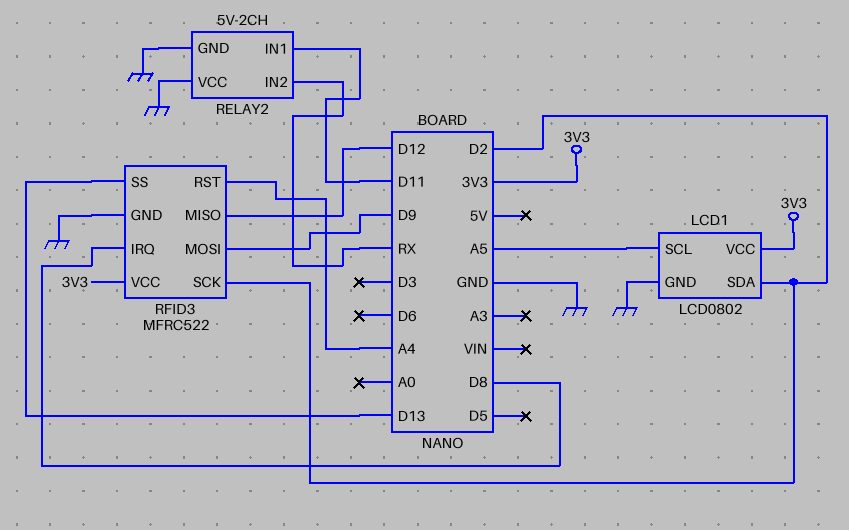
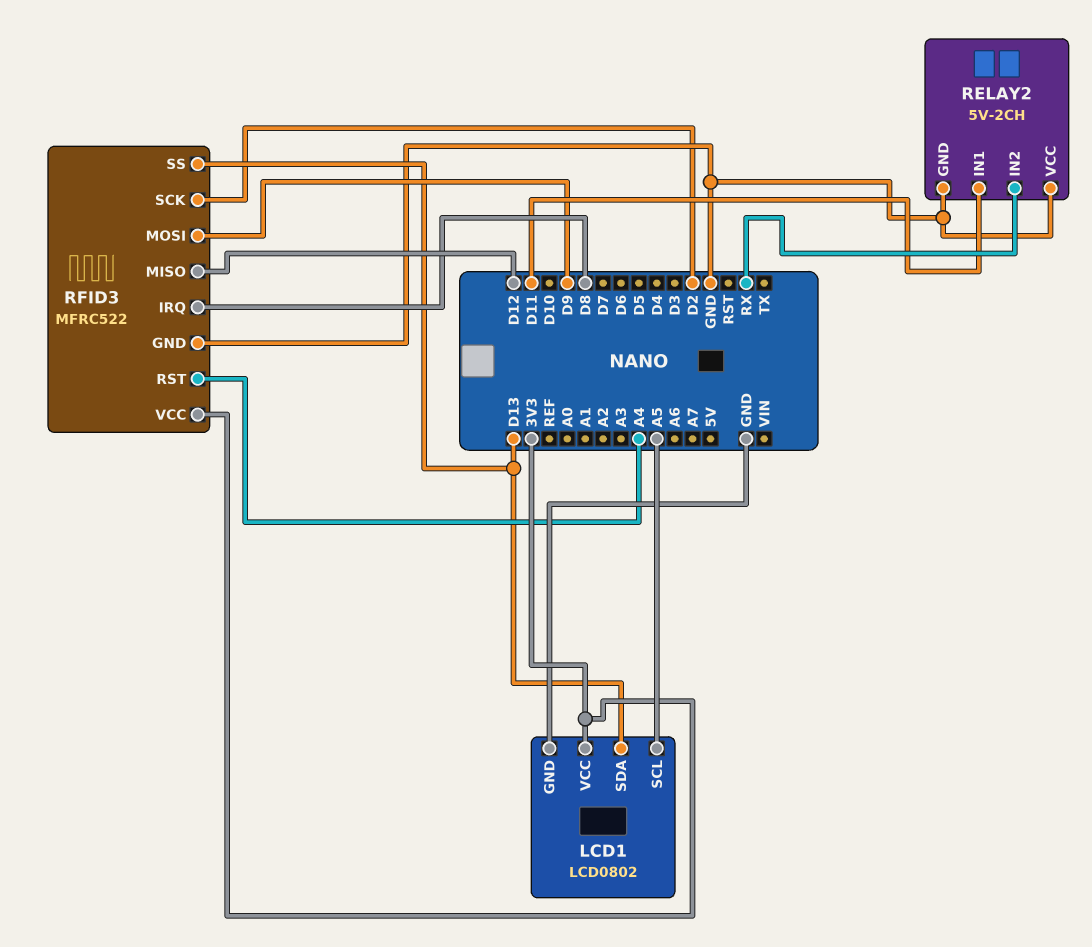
LCD1 pin SDA: D2 -> D13

